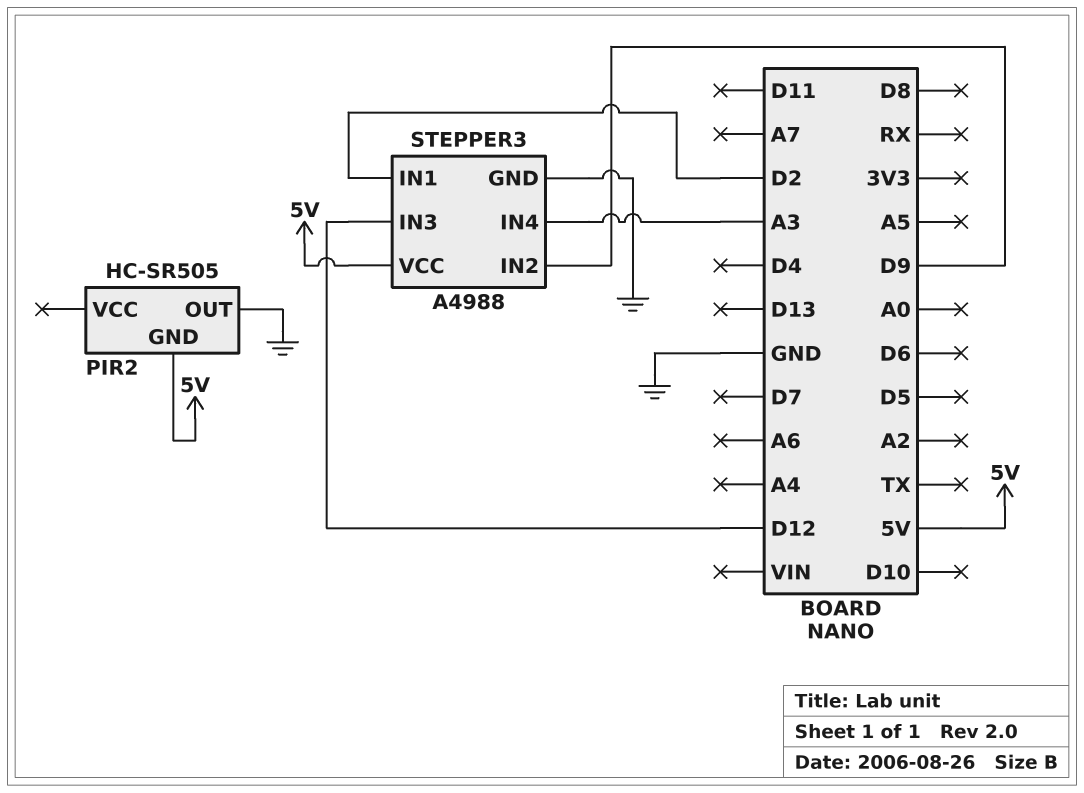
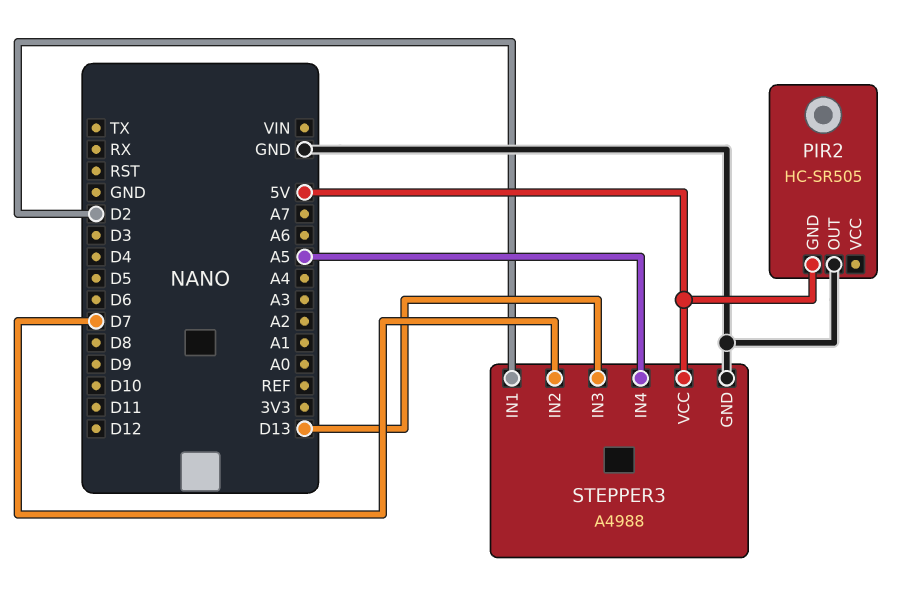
STEPPER3 pin IN2: D9 -> D7
STEPPER3 pin IN3: D12 -> D13
STEPPER3 pin IN4: A3 -> A5

